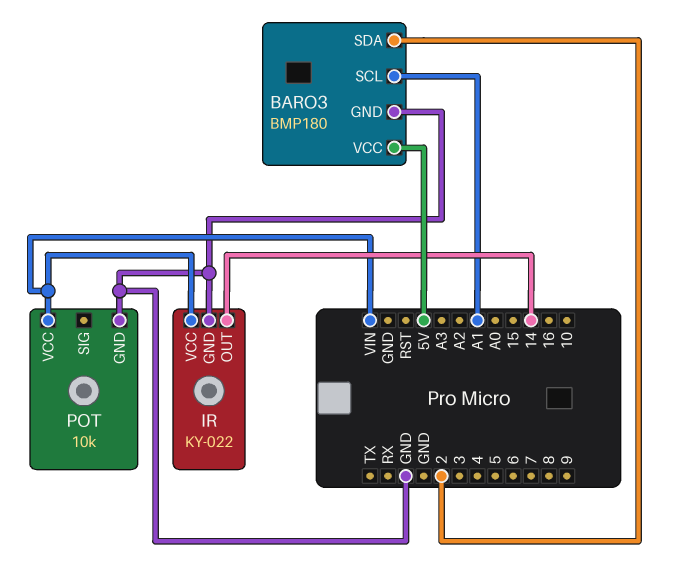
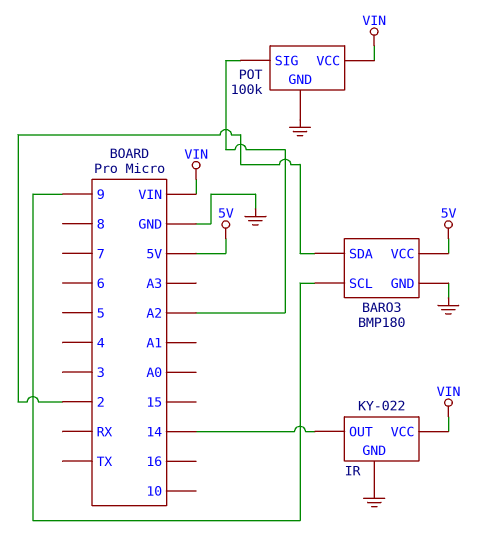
BARO3 pin SCL: A1 -> 9
POT: 10k -> 100k
POT pin SIG: none -> A2

